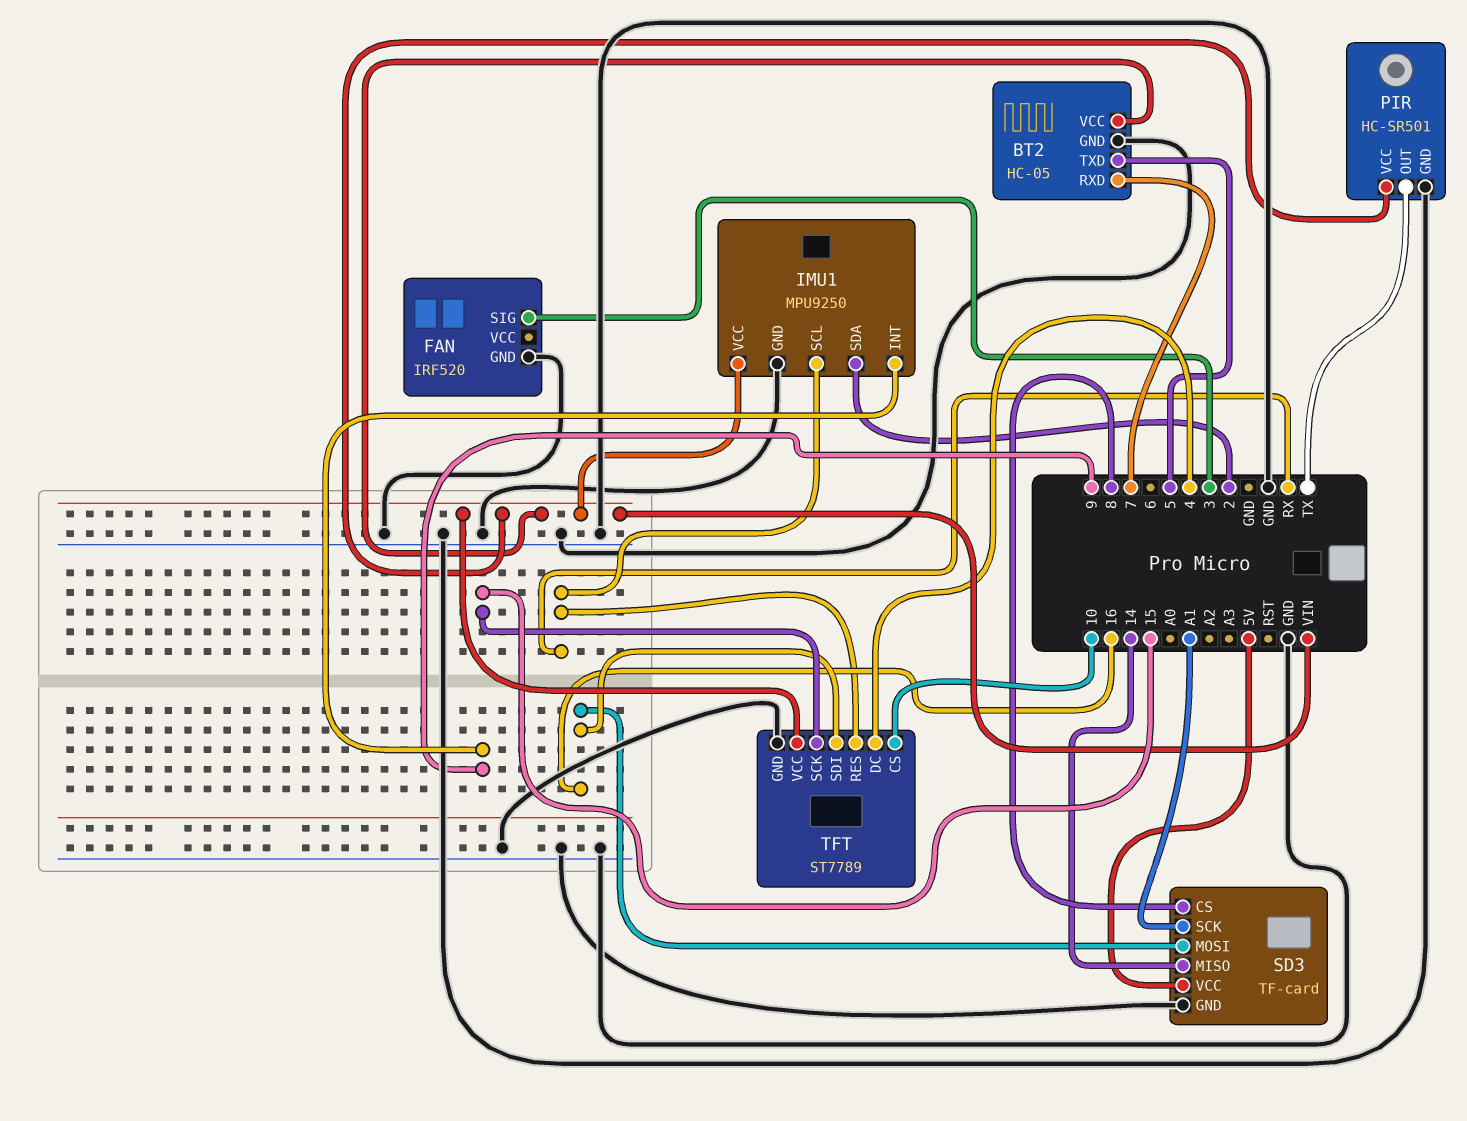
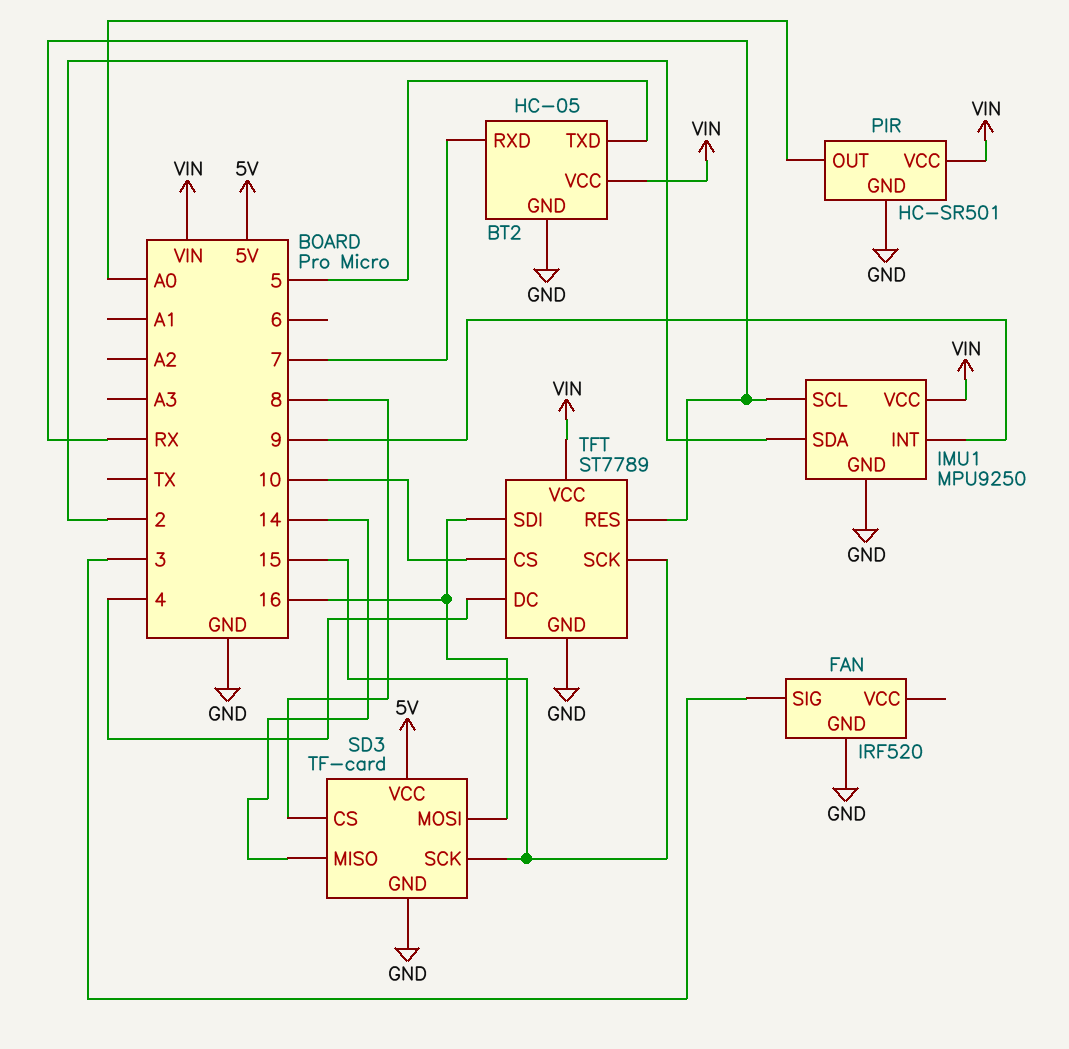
PIR pin OUT: TX -> A0
SD3 pin SCK: A1 -> 15

